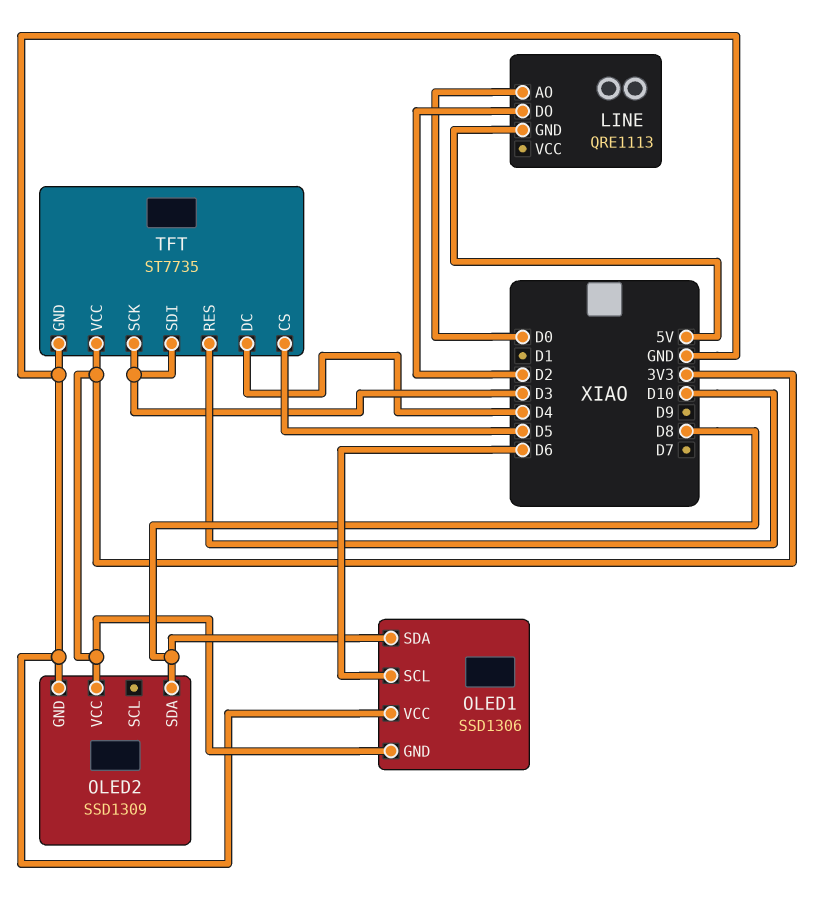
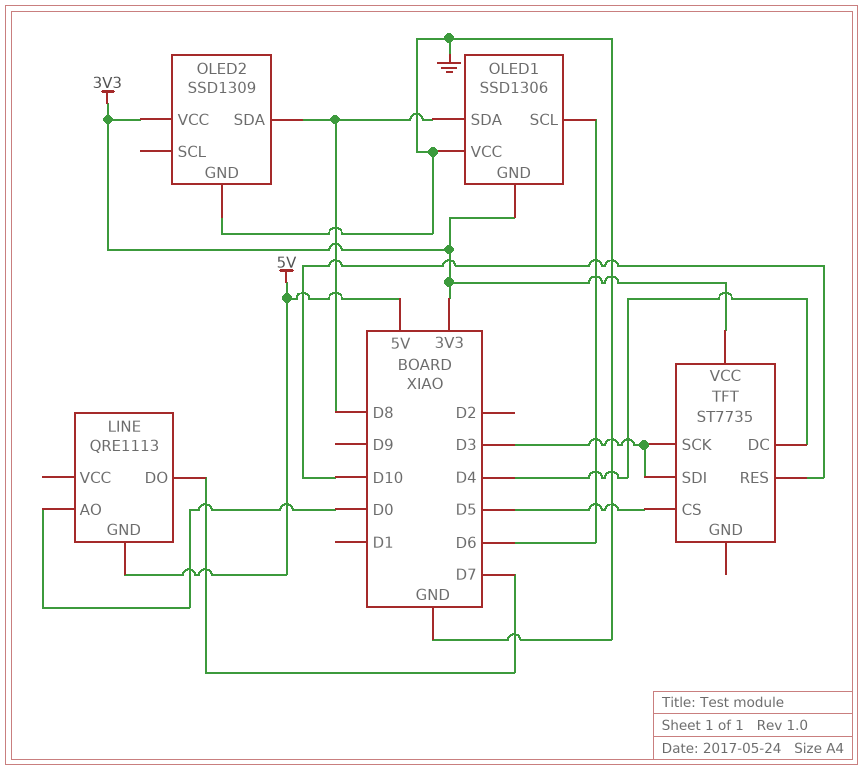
LINE pin DO: D2 -> D7
TFT pin GND: GND -> none

